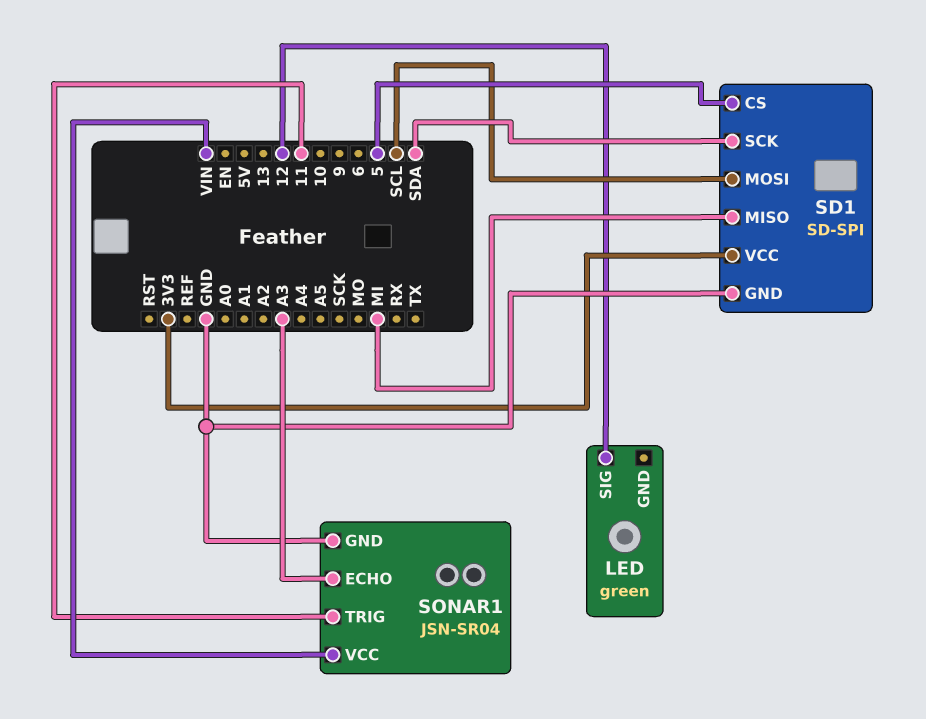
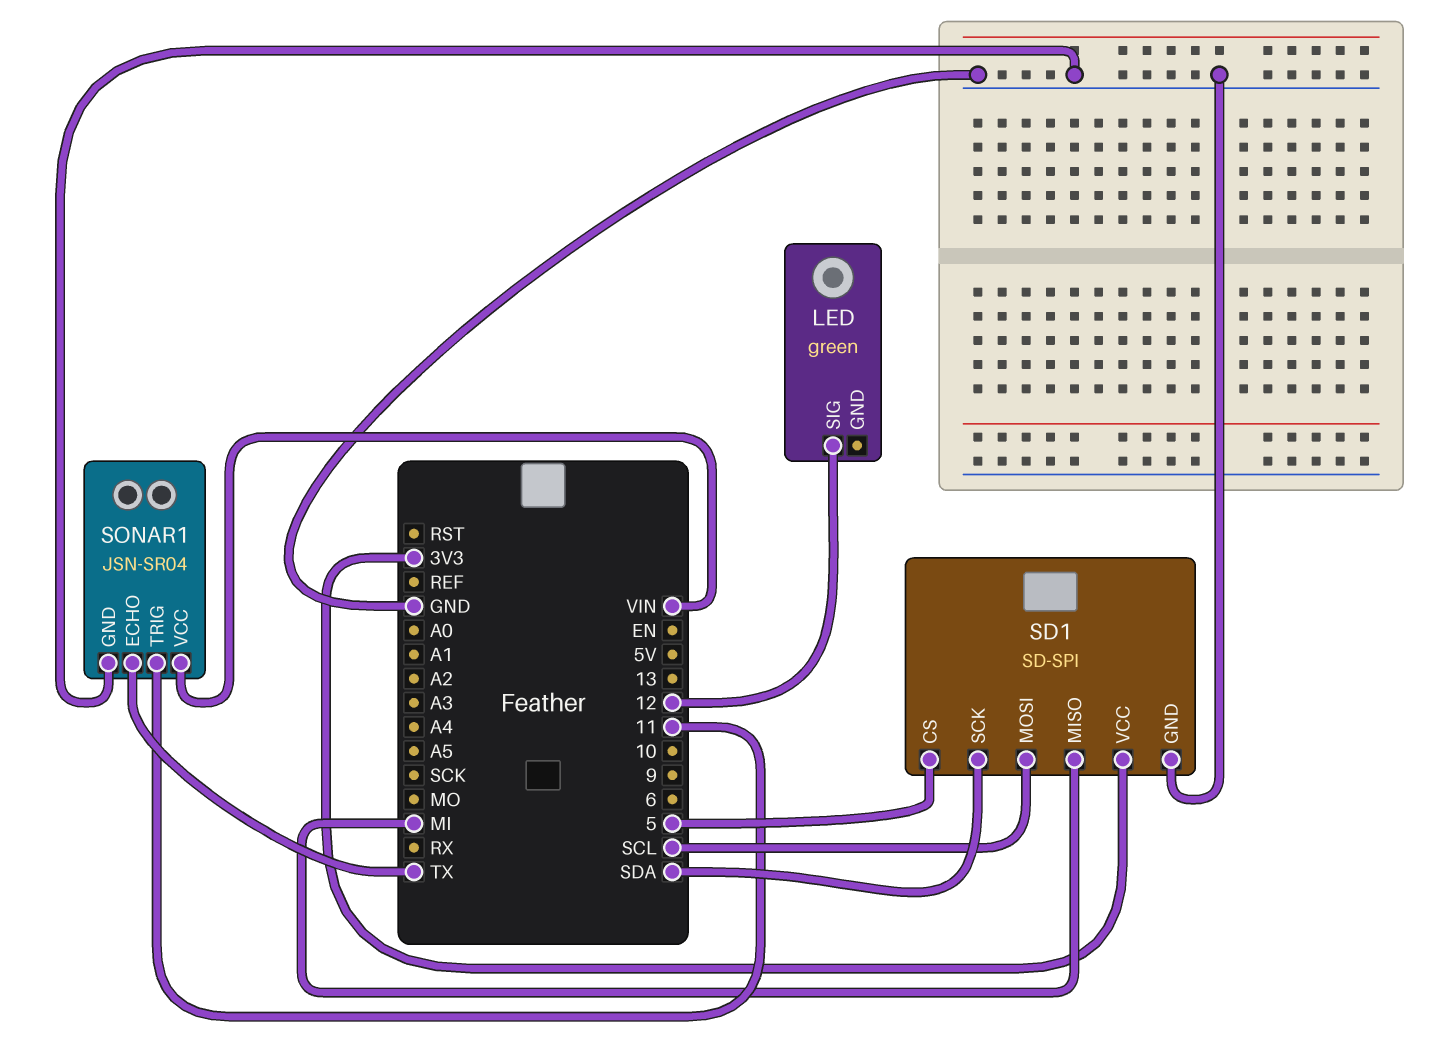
SONAR1 pin ECHO: A3 -> TX

